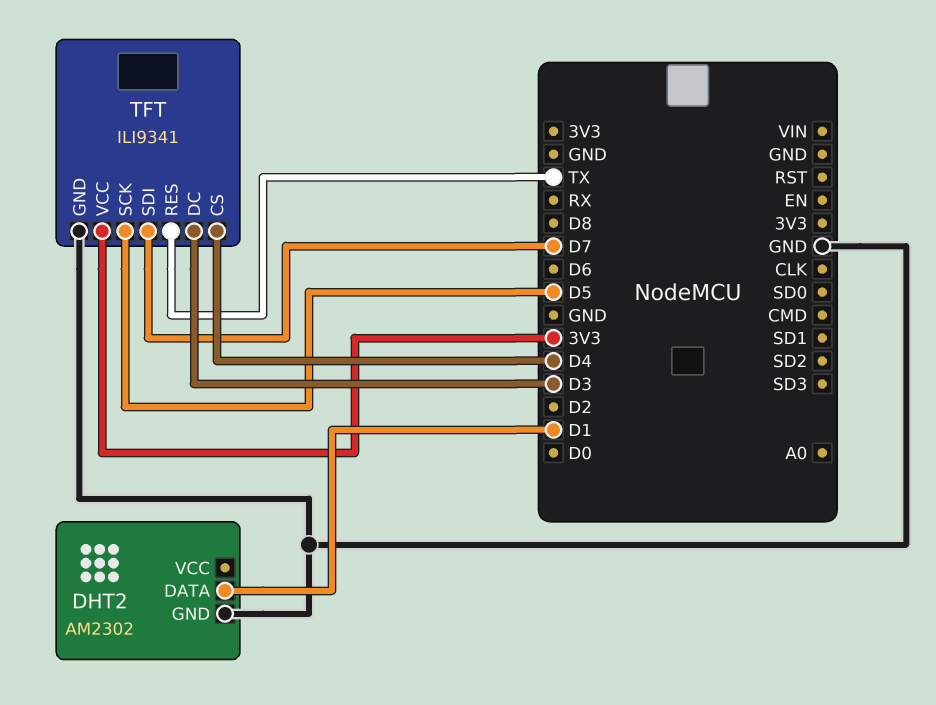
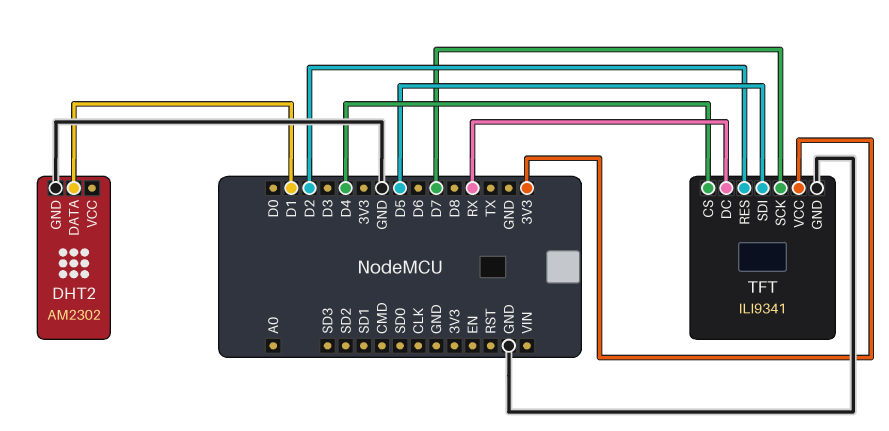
TFT pin DC: D3 -> RX
TFT pin RES: TX -> D2
TFT pin SCK: D5 -> D7
TFT pin SDI: D7 -> D5

